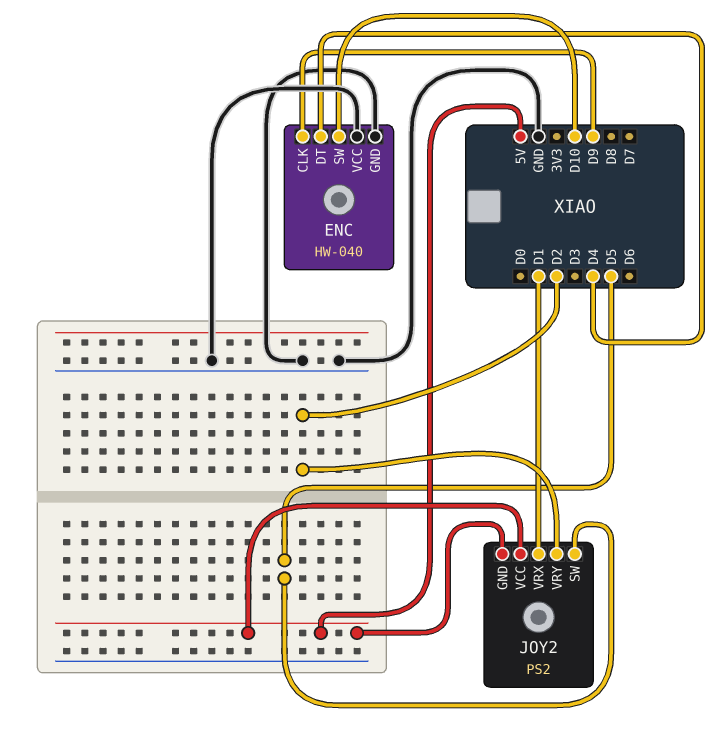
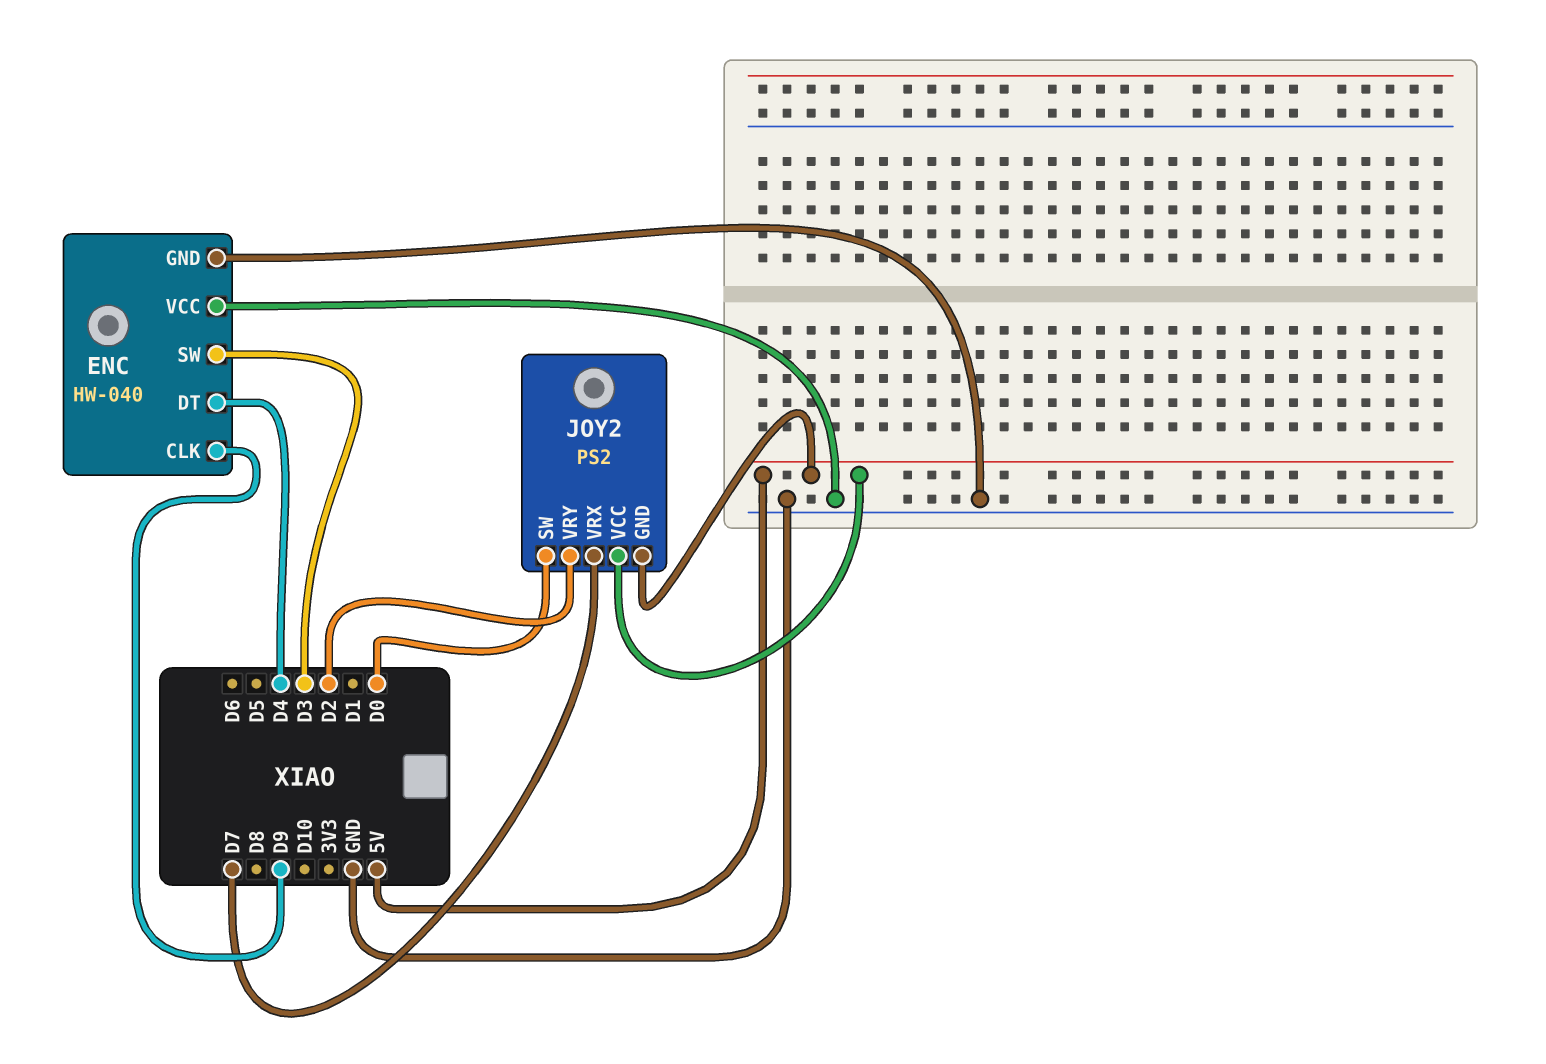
ENC pin SW: D10 -> D3
JOY2 pin SW: D5 -> D0
JOY2 pin VRX: D1 -> D7

